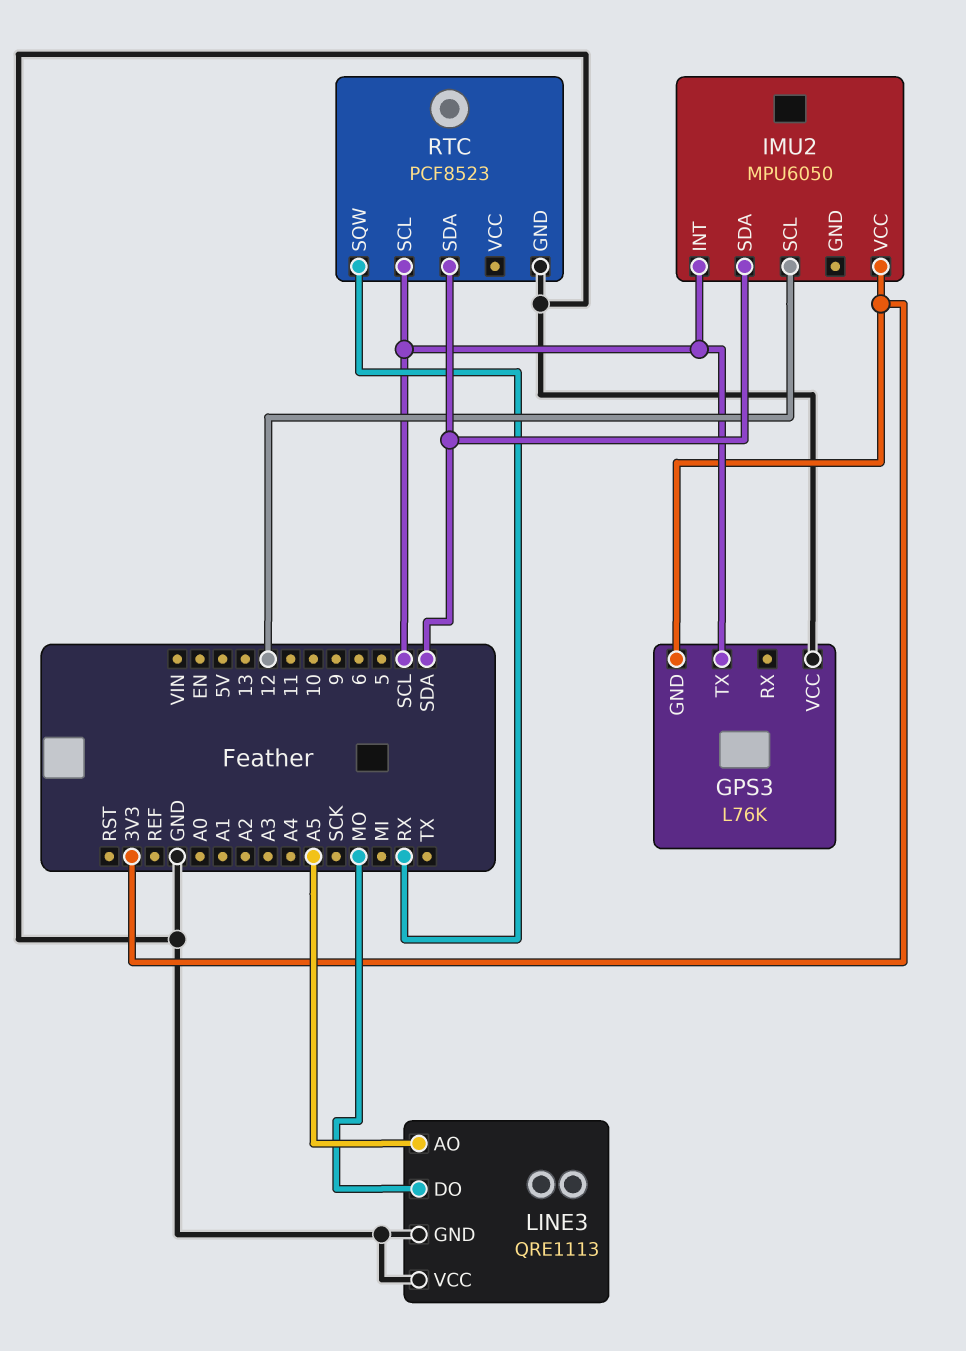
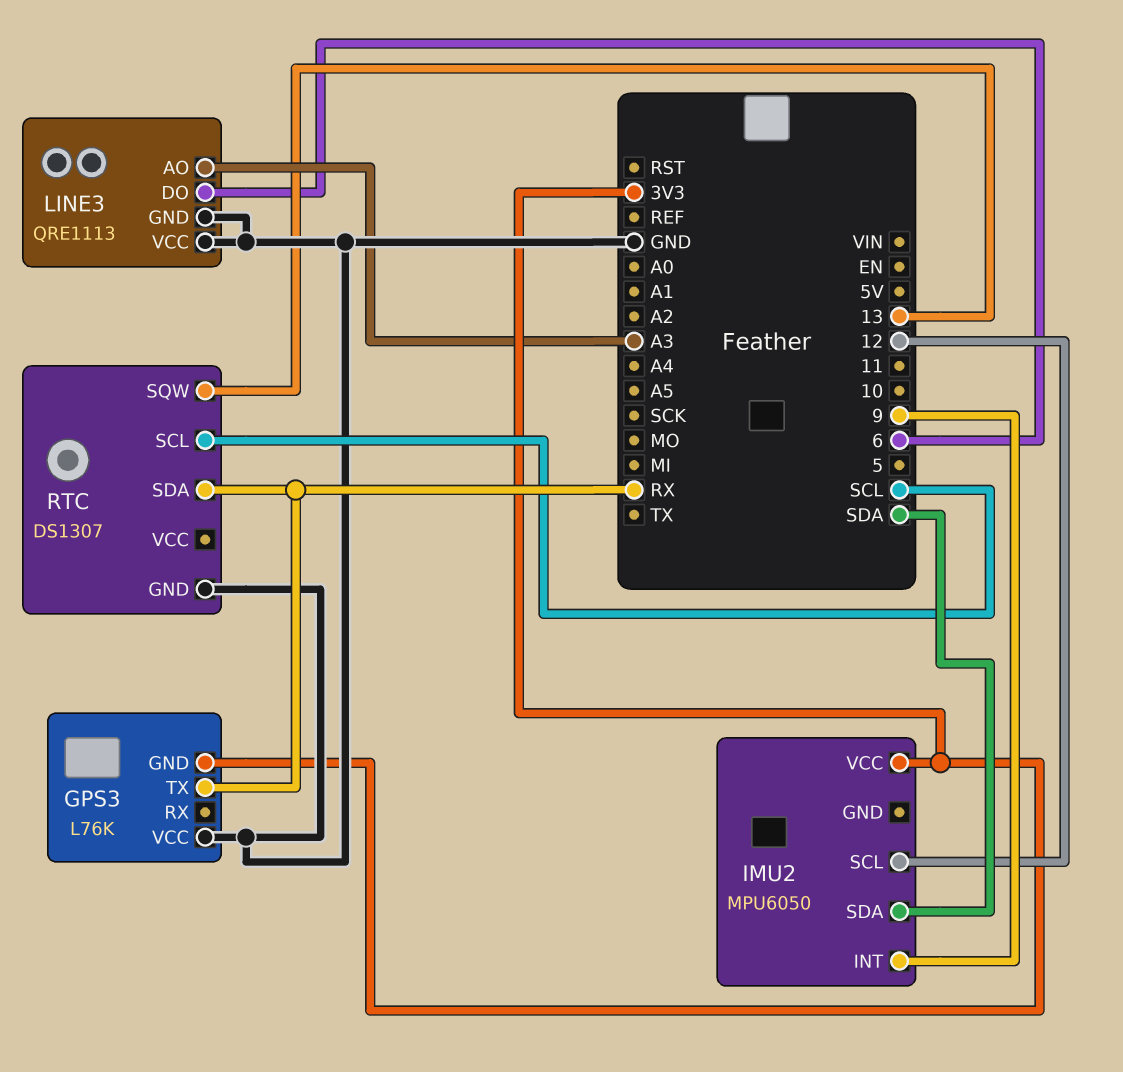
GPS3 pin TX: SCL -> RX
IMU2 pin INT: SCL -> 9
LINE3 pin AO: A5 -> A3
LINE3 pin DO: MO -> 6
RTC: PCF8523 -> DS1307
RTC pin SDA: SDA -> RX
RTC pin SQW: RX -> 13

